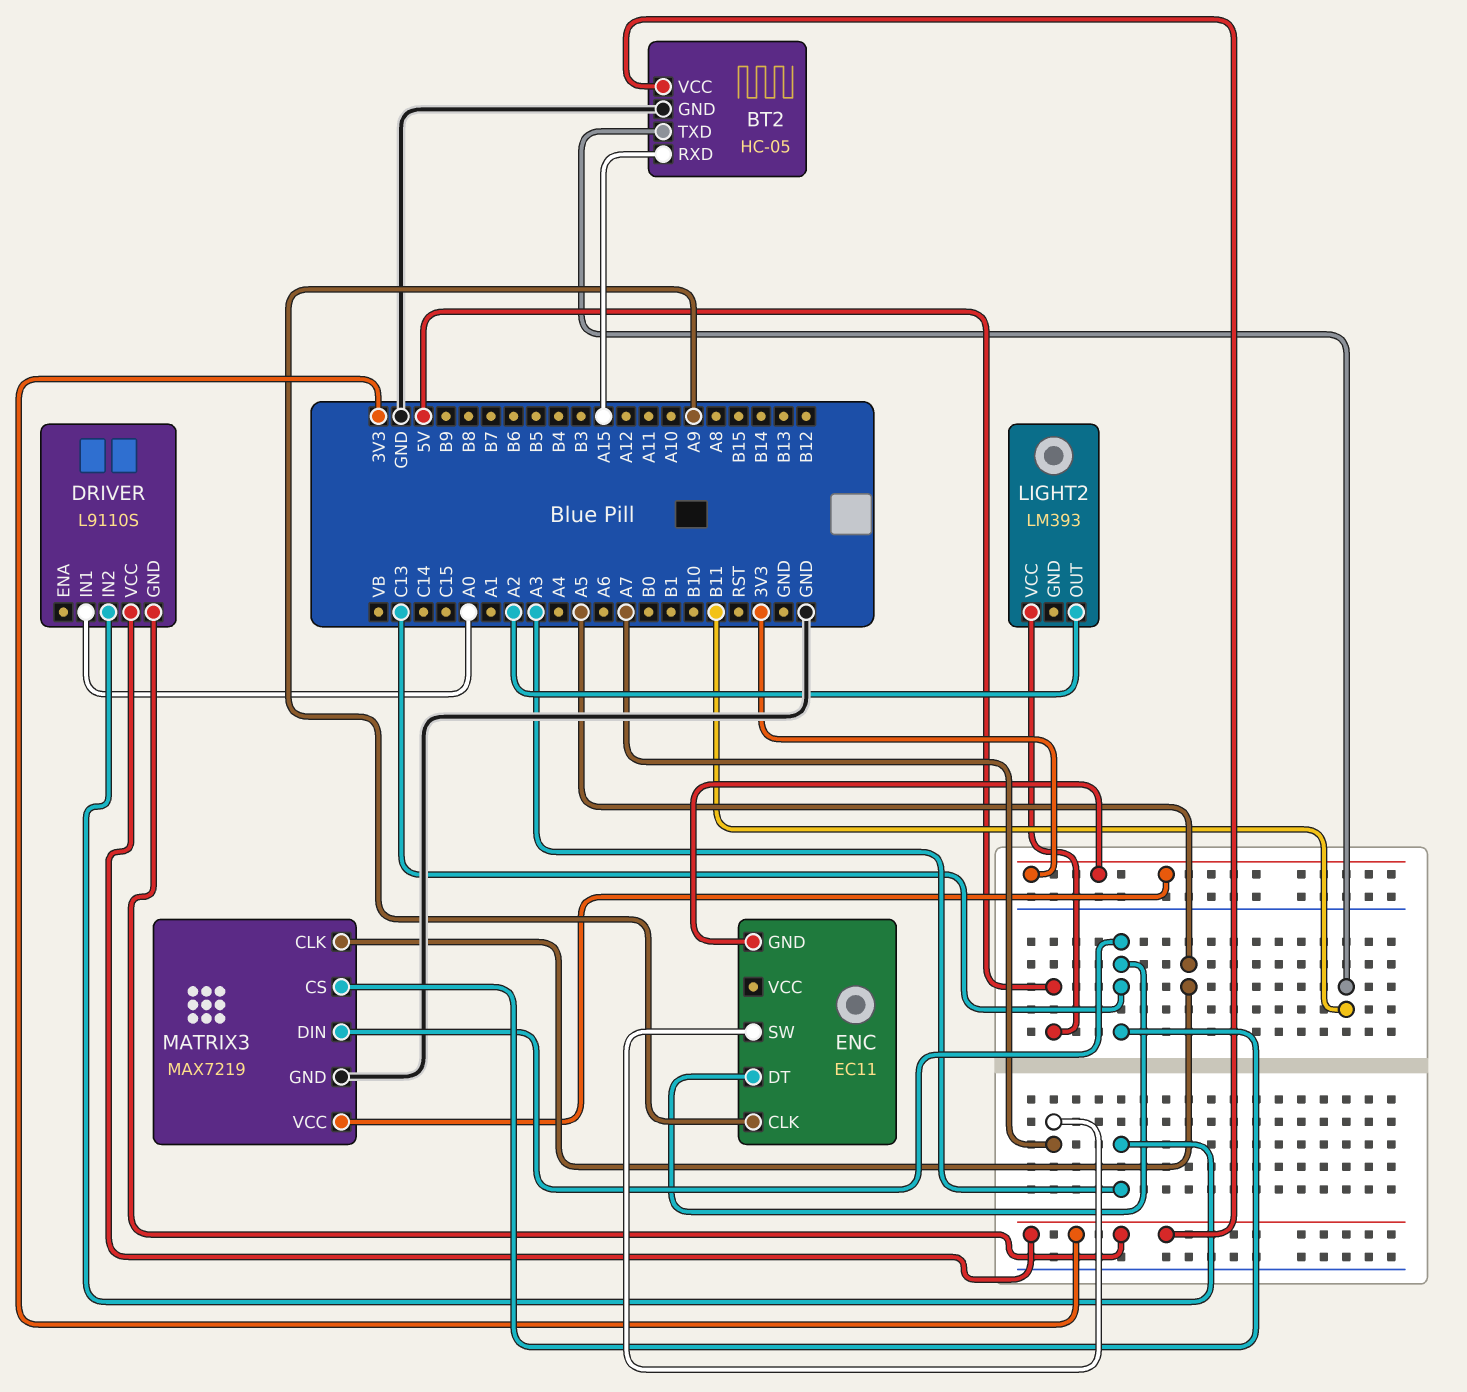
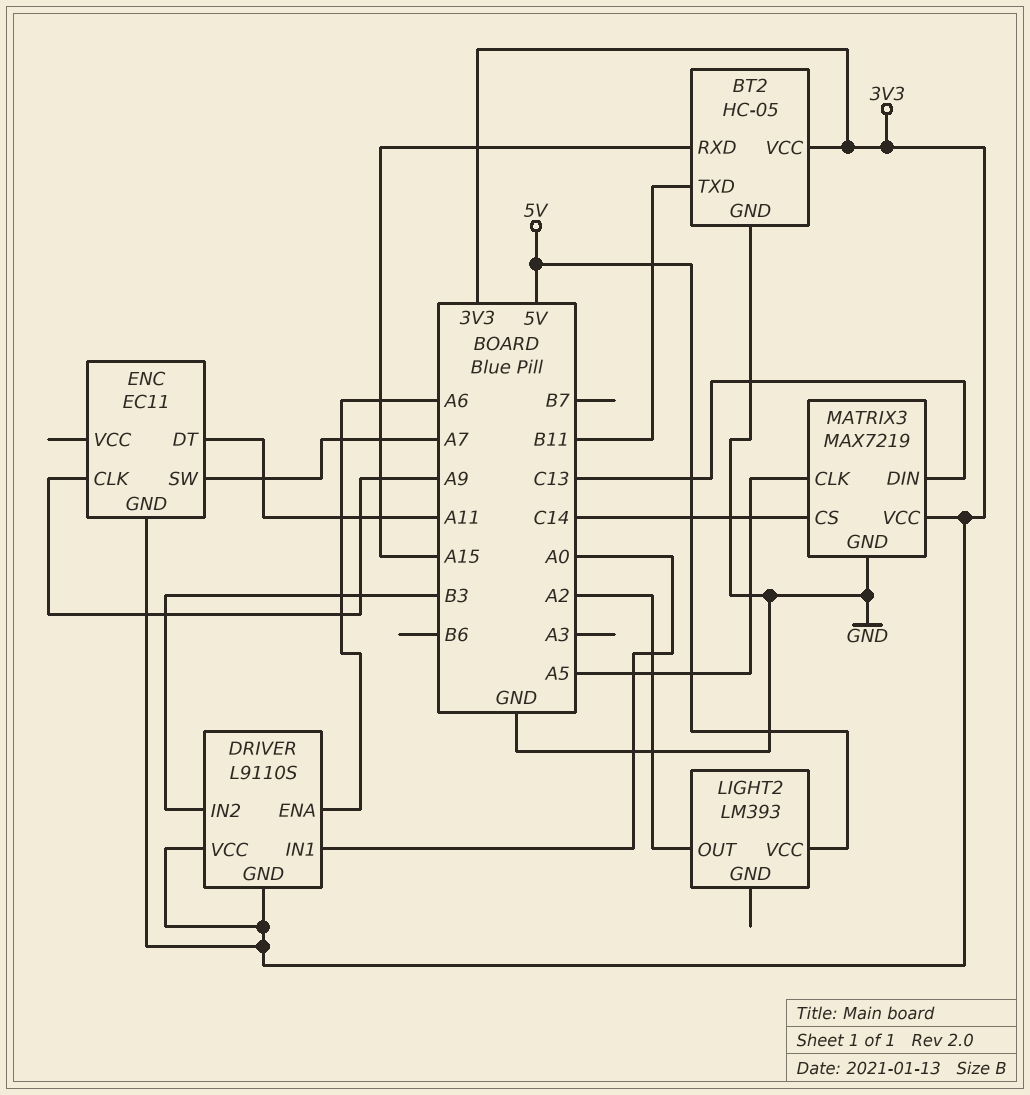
DRIVER pin ENA: none -> A6
DRIVER pin IN2: A3 -> B3
ENC pin DT: C13 -> A11
MATRIX3 pin CS: C13 -> C14

